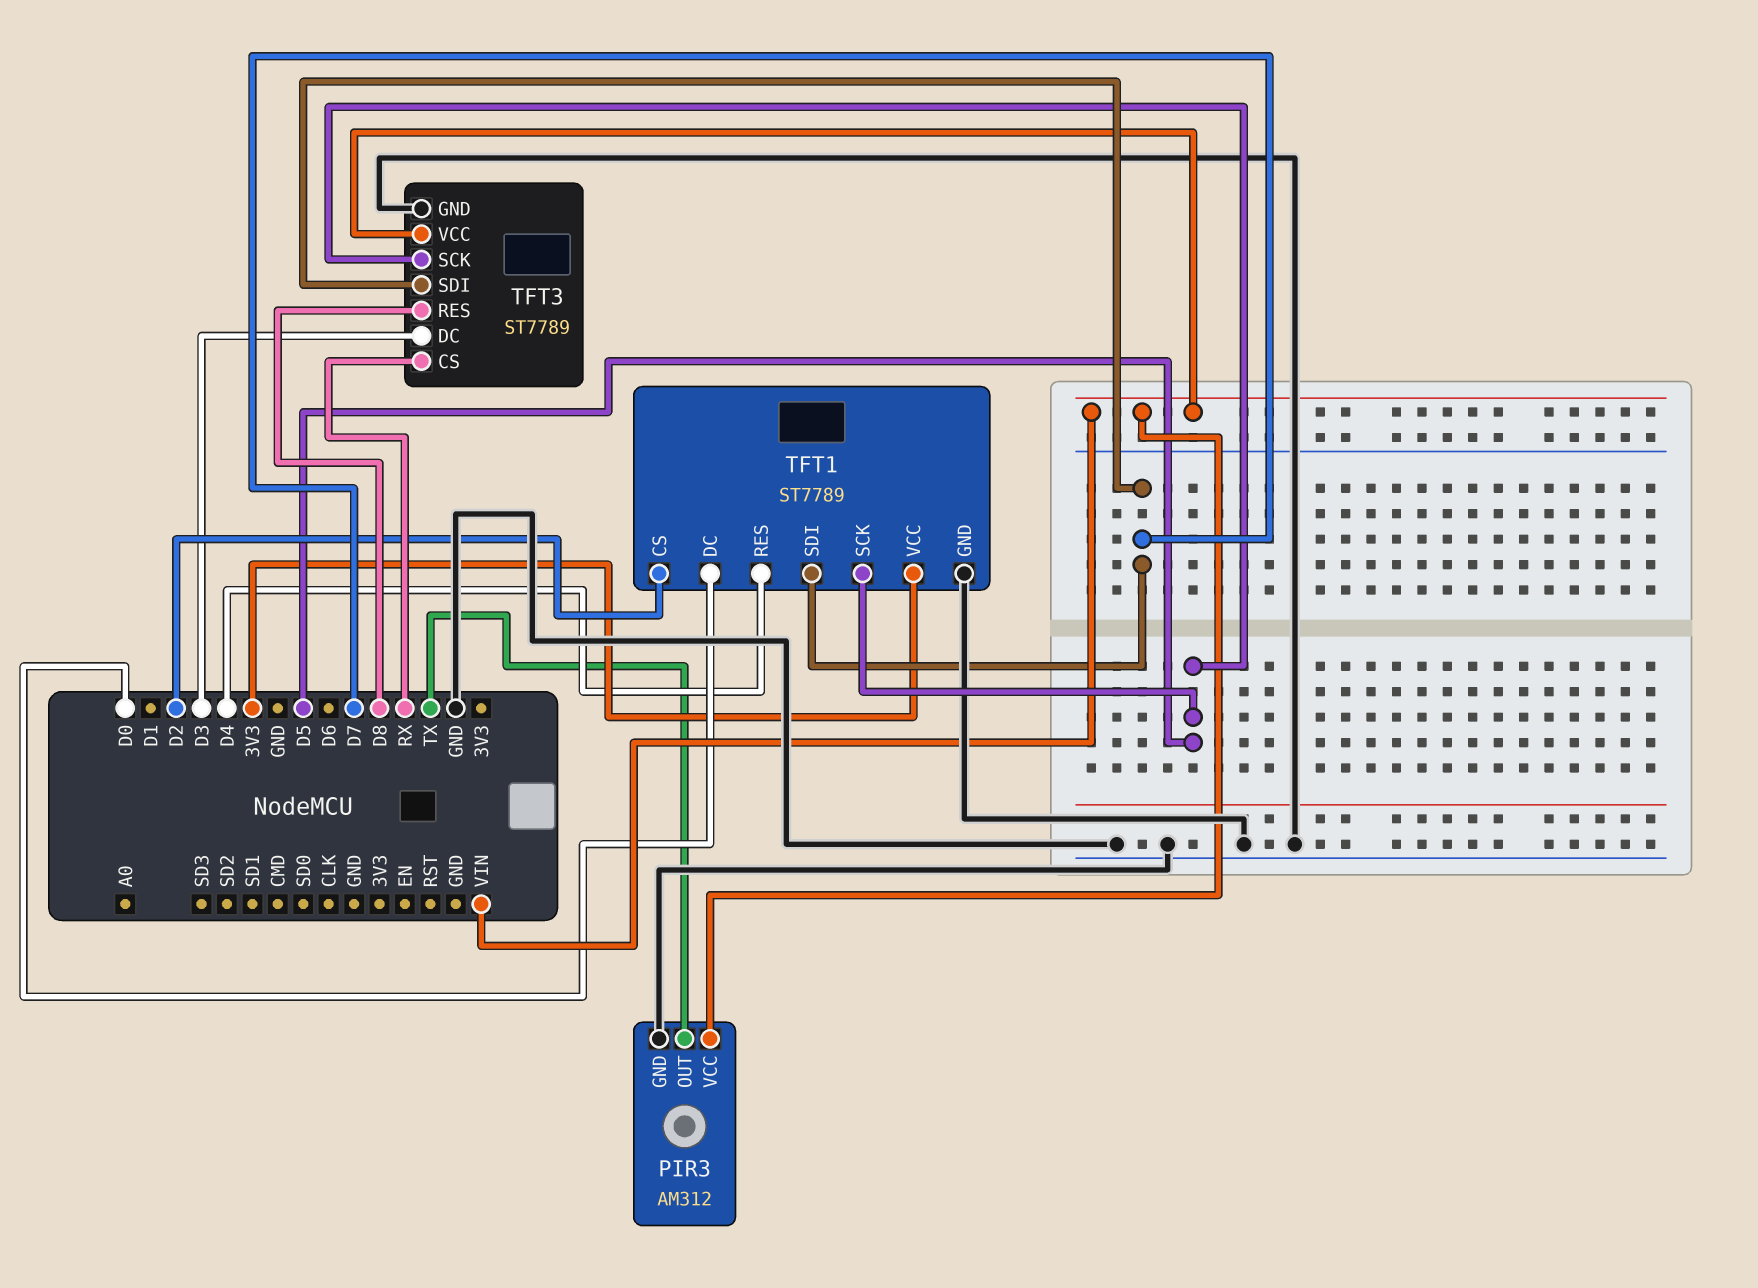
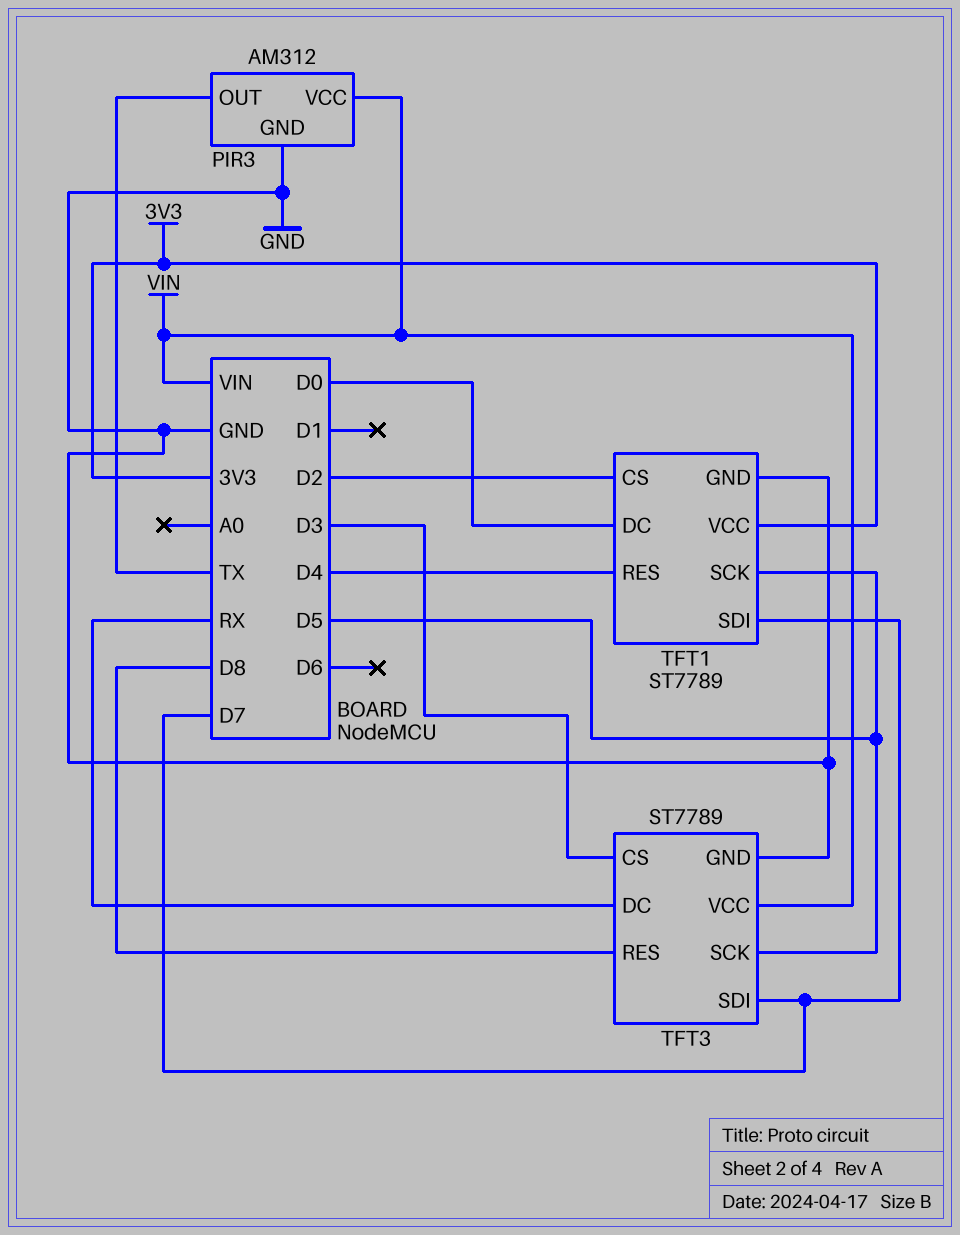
TFT3 pin CS: RX -> D3
TFT3 pin DC: D3 -> RX

